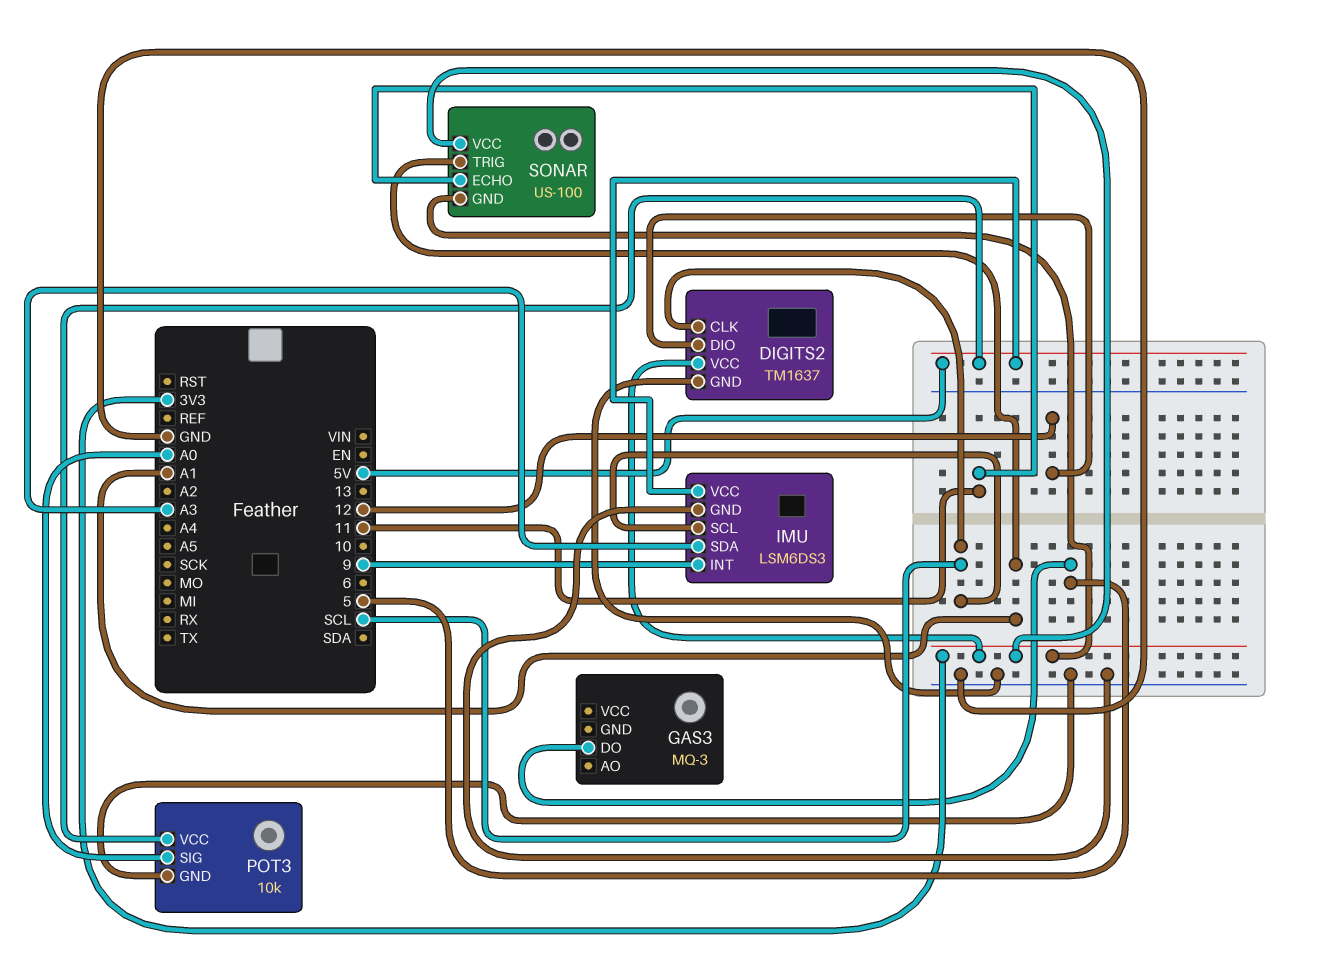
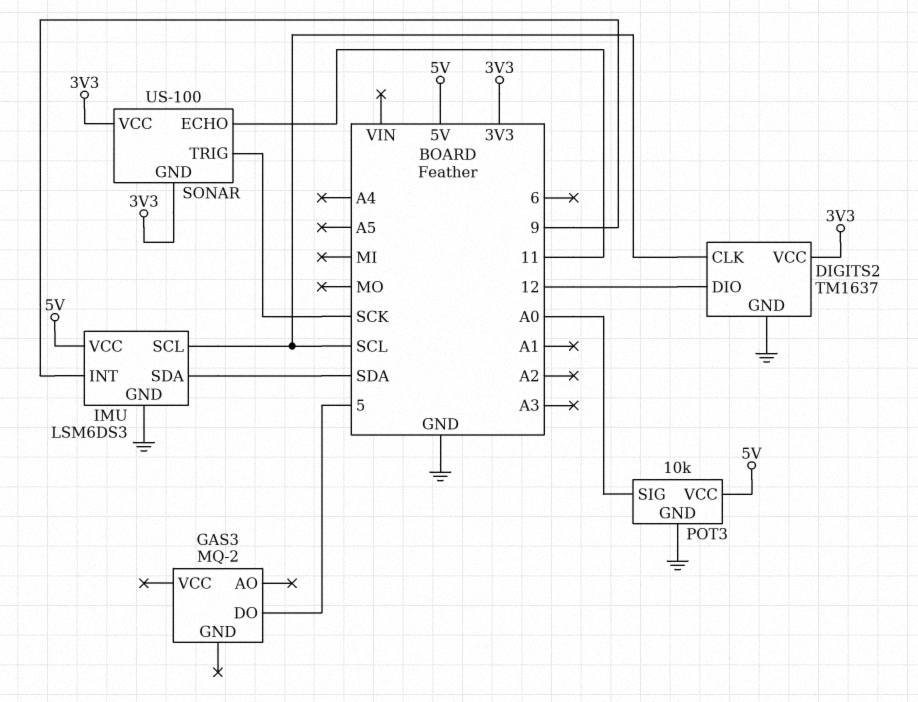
GAS3: MQ-3 -> MQ-2
IMU pin SDA: A3 -> SDA
SONAR pin TRIG: A1 -> SCK

